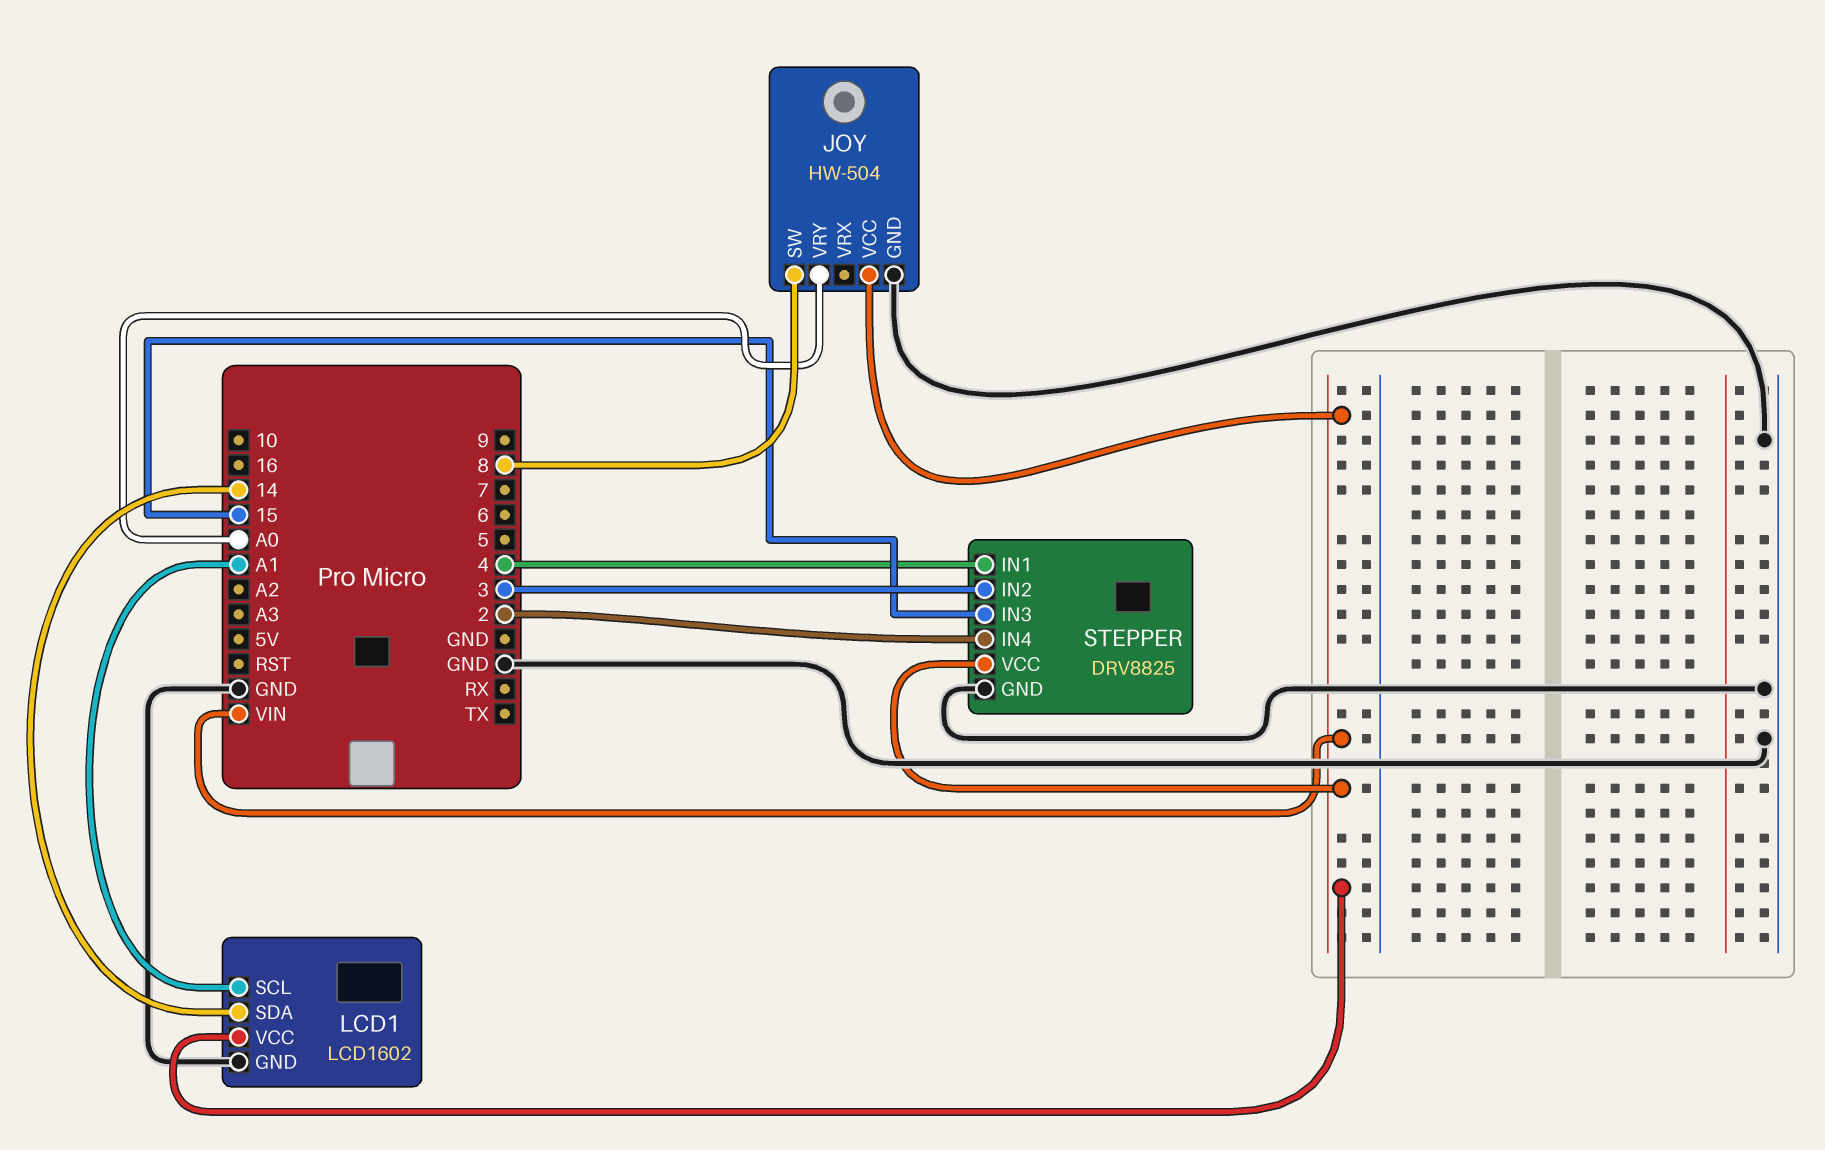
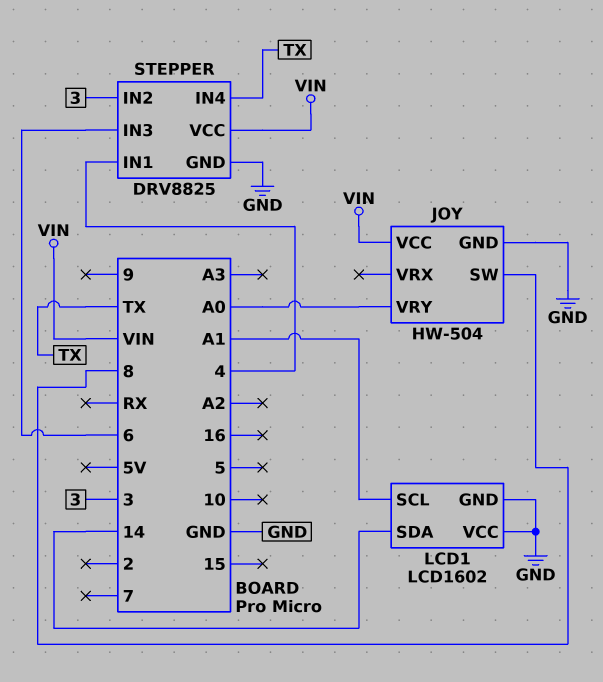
LCD1 pin VCC: VIN -> GND
STEPPER pin IN3: 15 -> 6
STEPPER pin IN4: 2 -> TX

